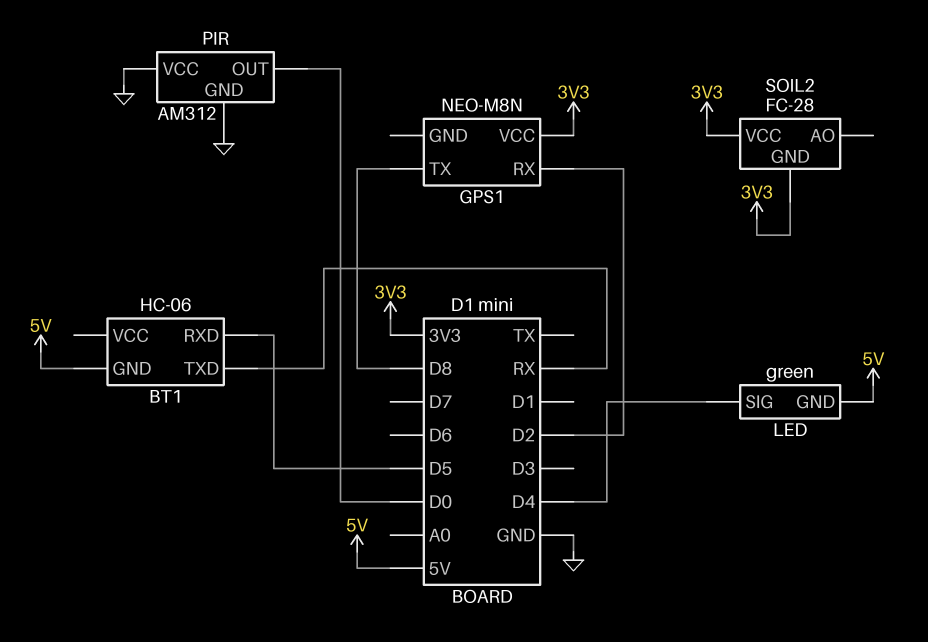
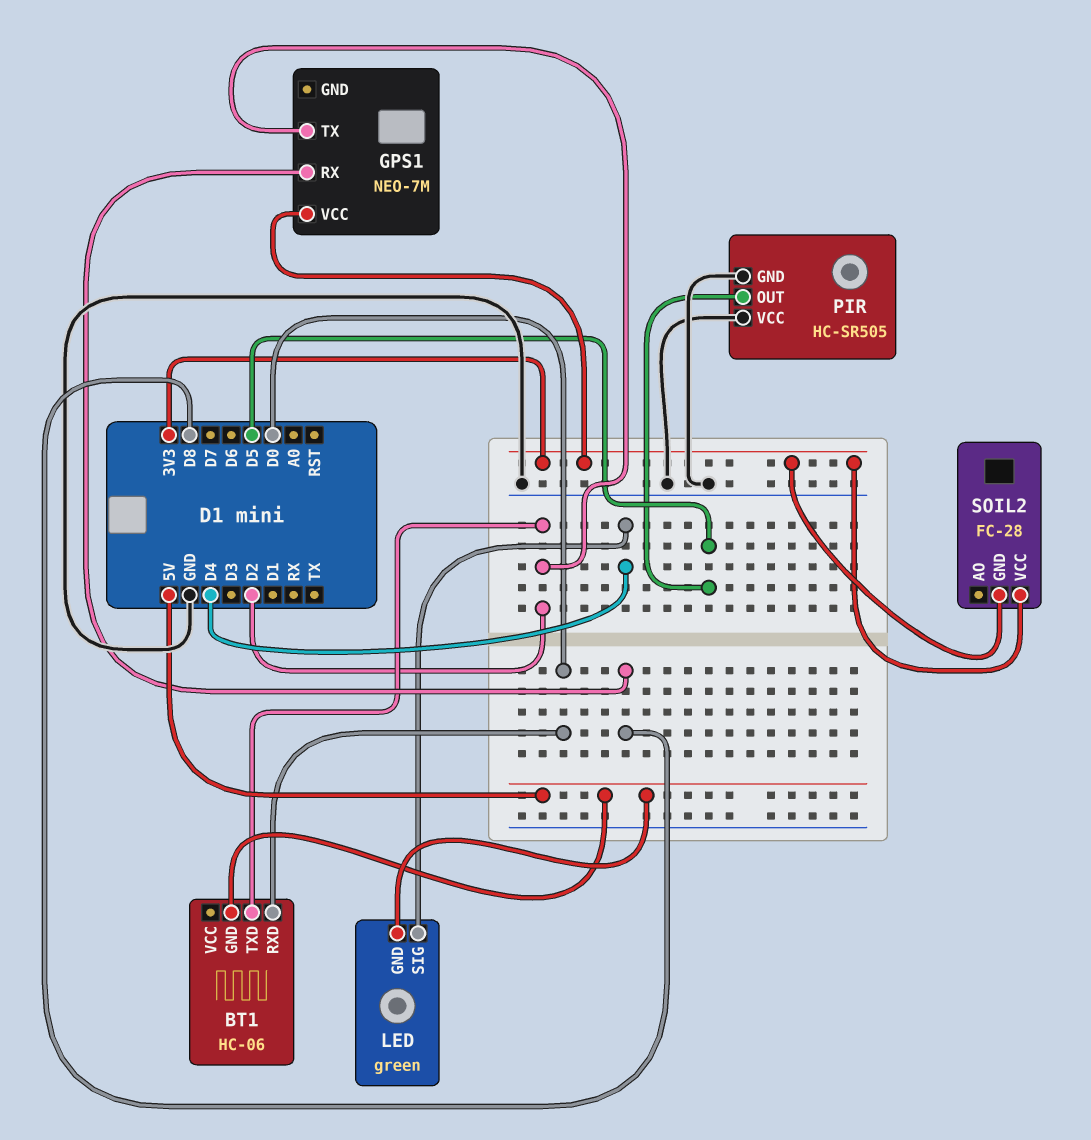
BT1 pin RXD: D5 -> D0
BT1 pin TXD: RX -> D2
GPS1: NEO-M8N -> NEO-7M
GPS1 pin RX: D2 -> D8
GPS1 pin TX: D8 -> D2
PIR: AM312 -> HC-SR505
PIR pin OUT: D0 -> D5

